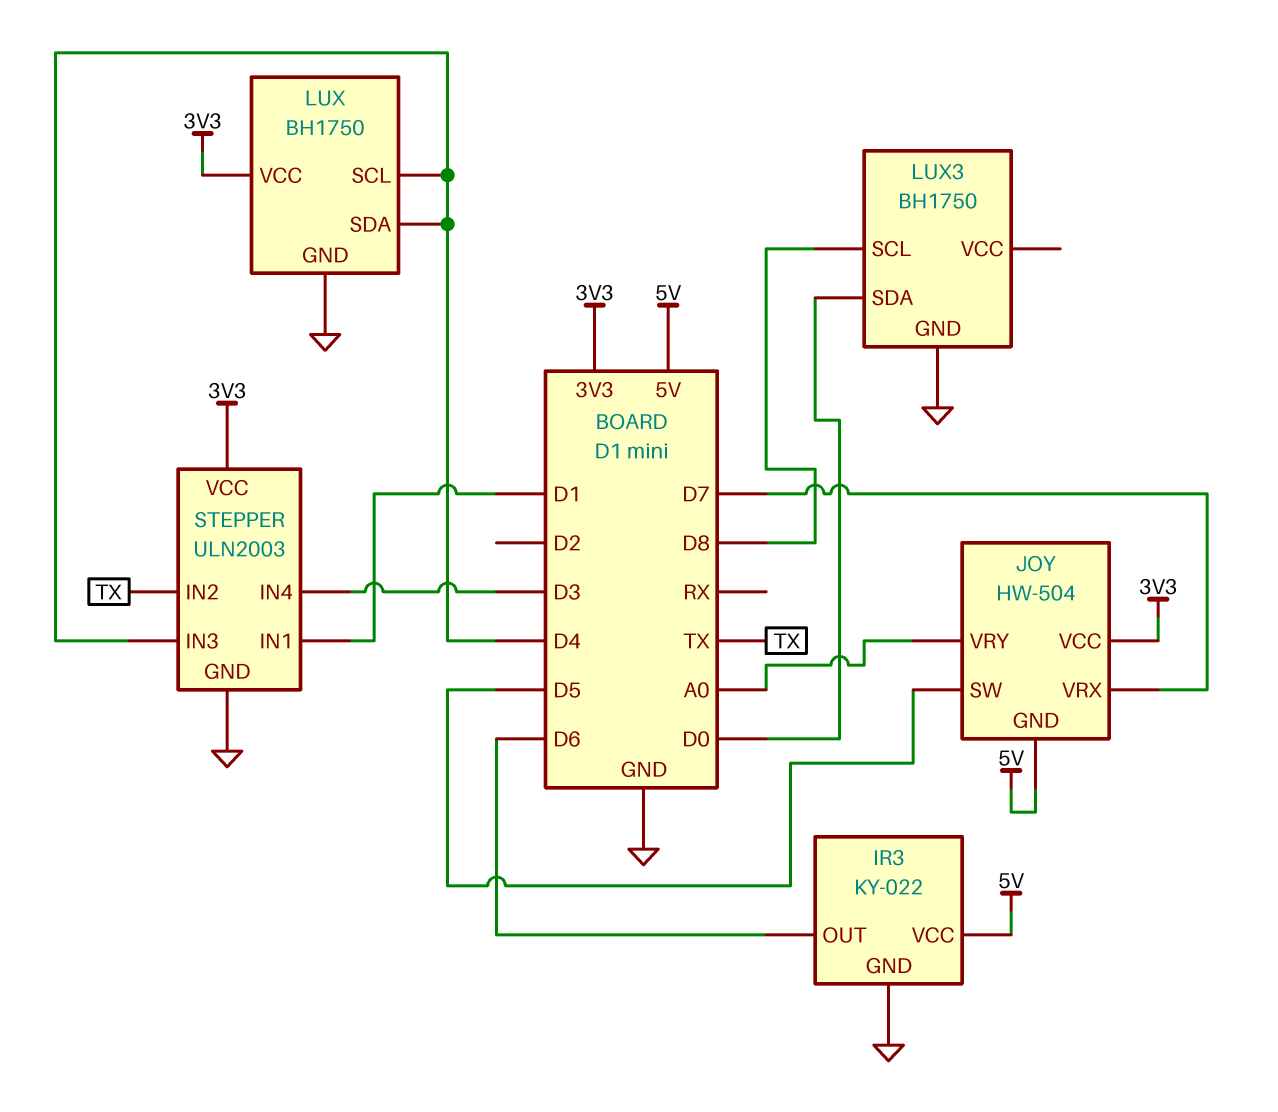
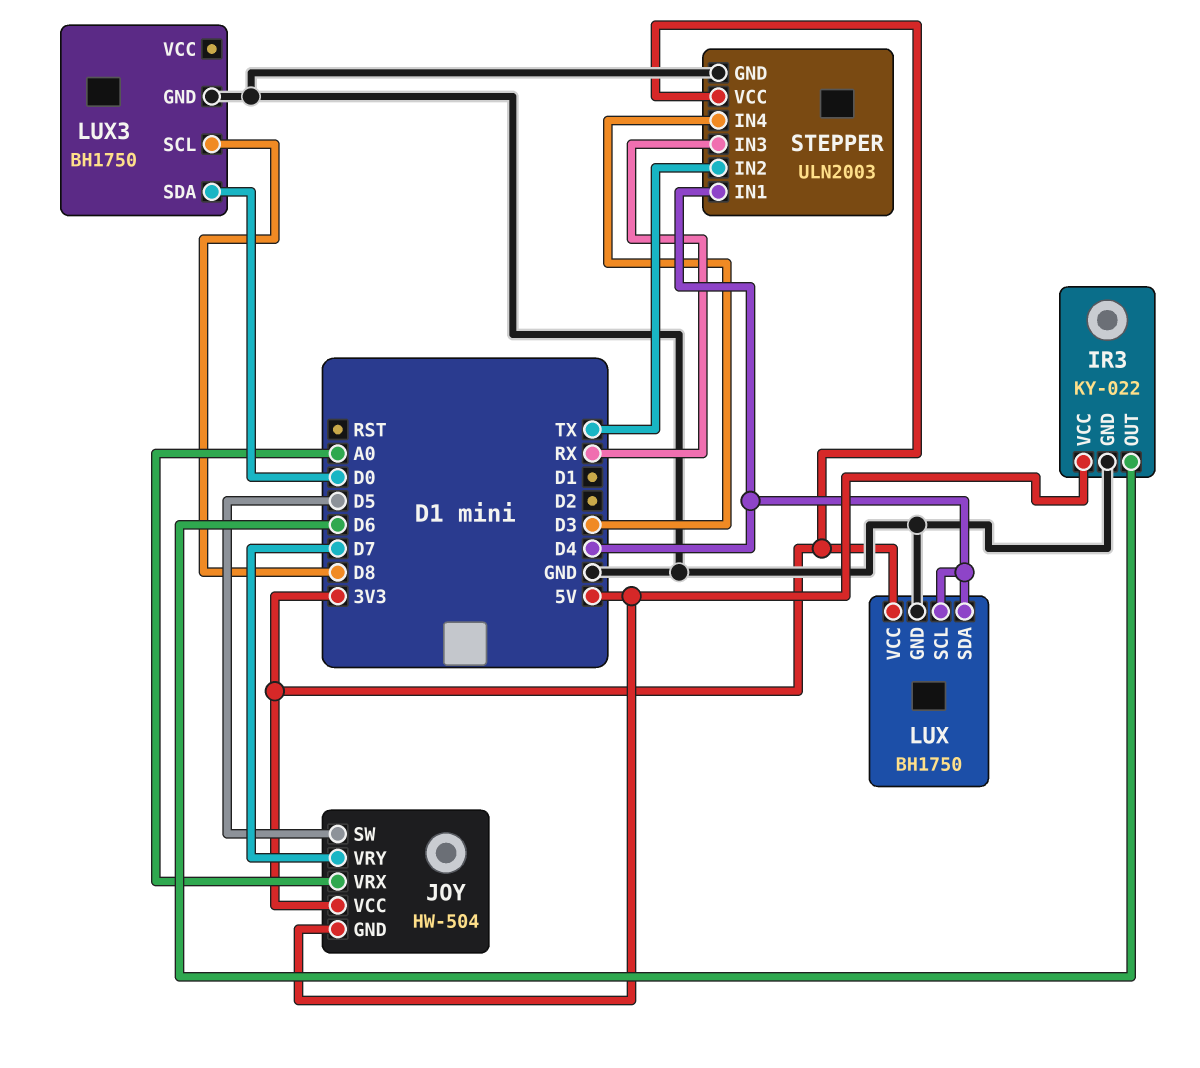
JOY pin VRX: D7 -> A0
JOY pin VRY: A0 -> D7
STEPPER pin IN1: D1 -> D4
STEPPER pin IN3: D4 -> RX

